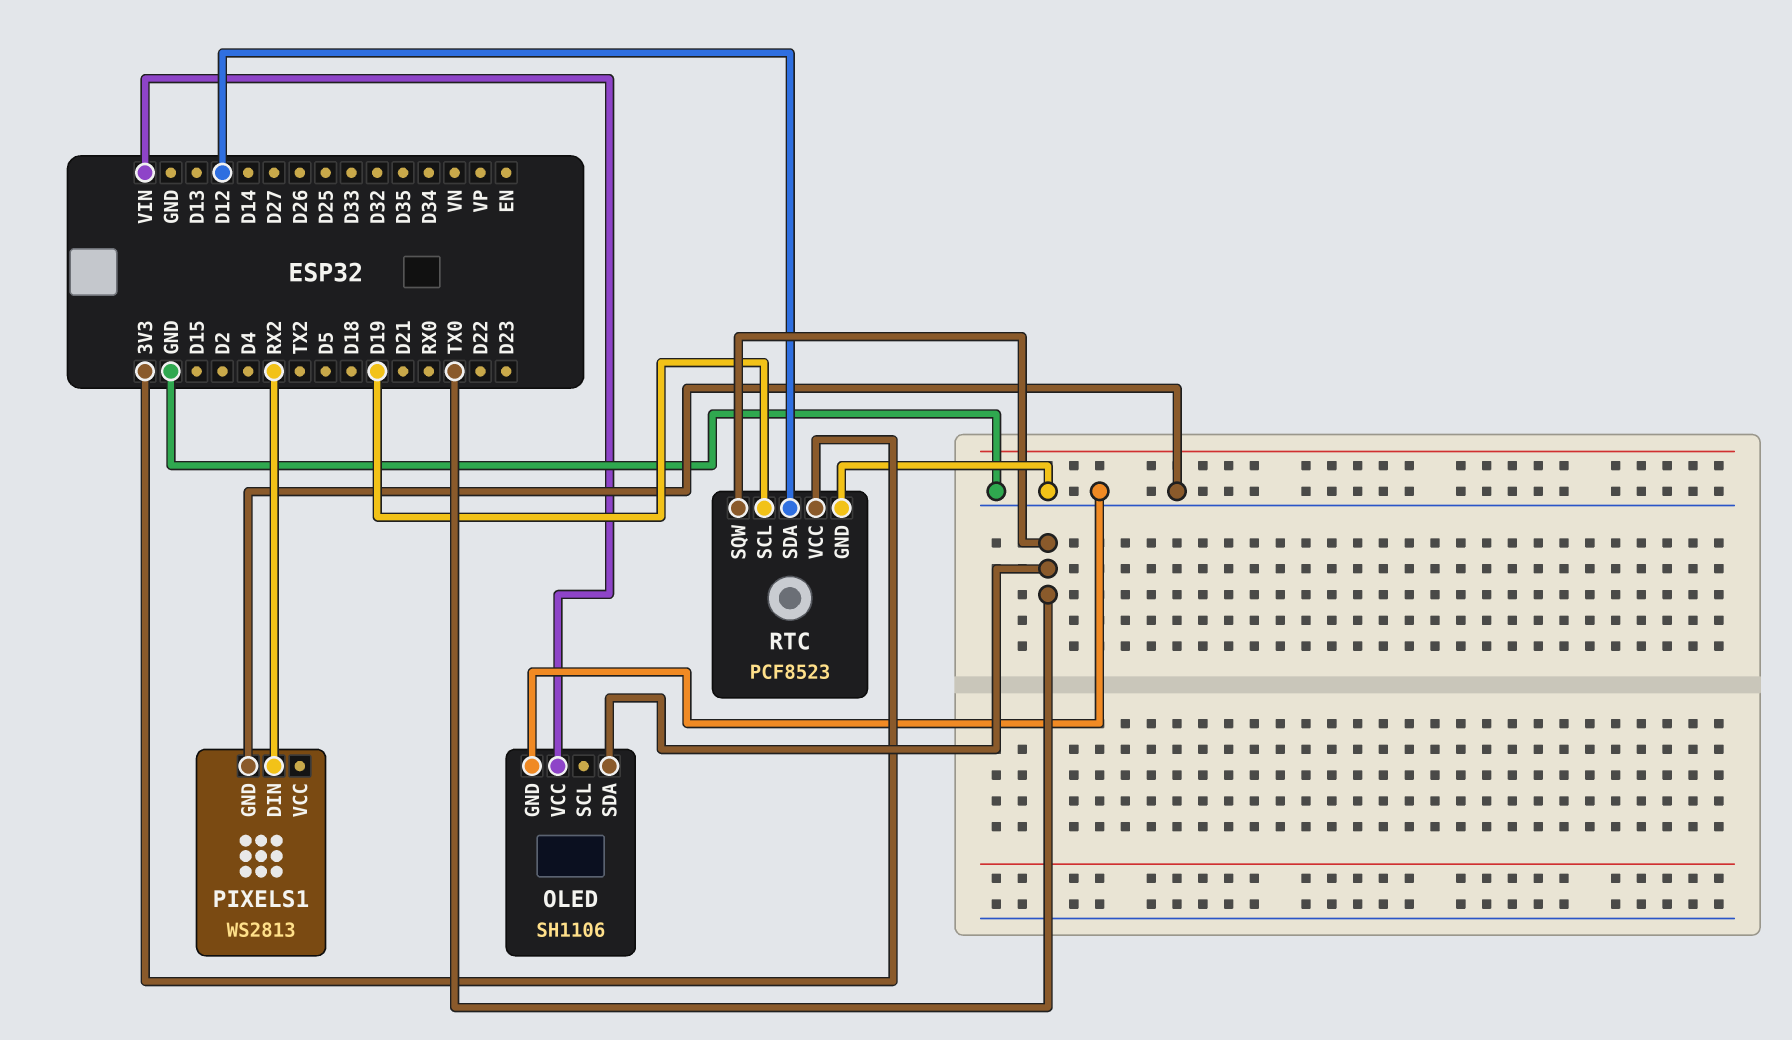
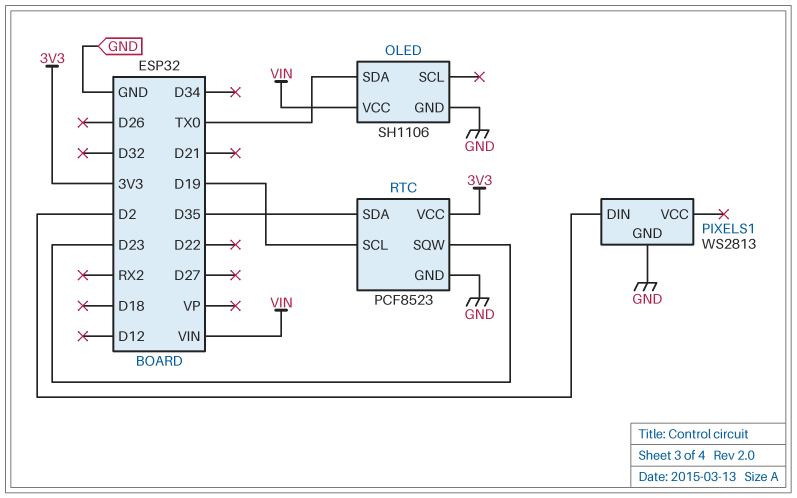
PIXELS1 pin DIN: RX2 -> D2
RTC pin SDA: D12 -> D35
RTC pin SQW: TX0 -> D23

